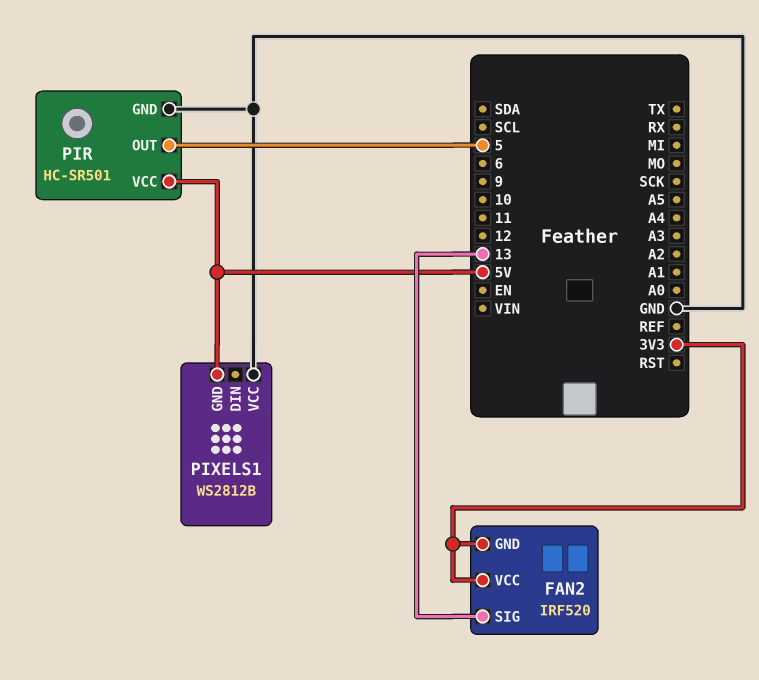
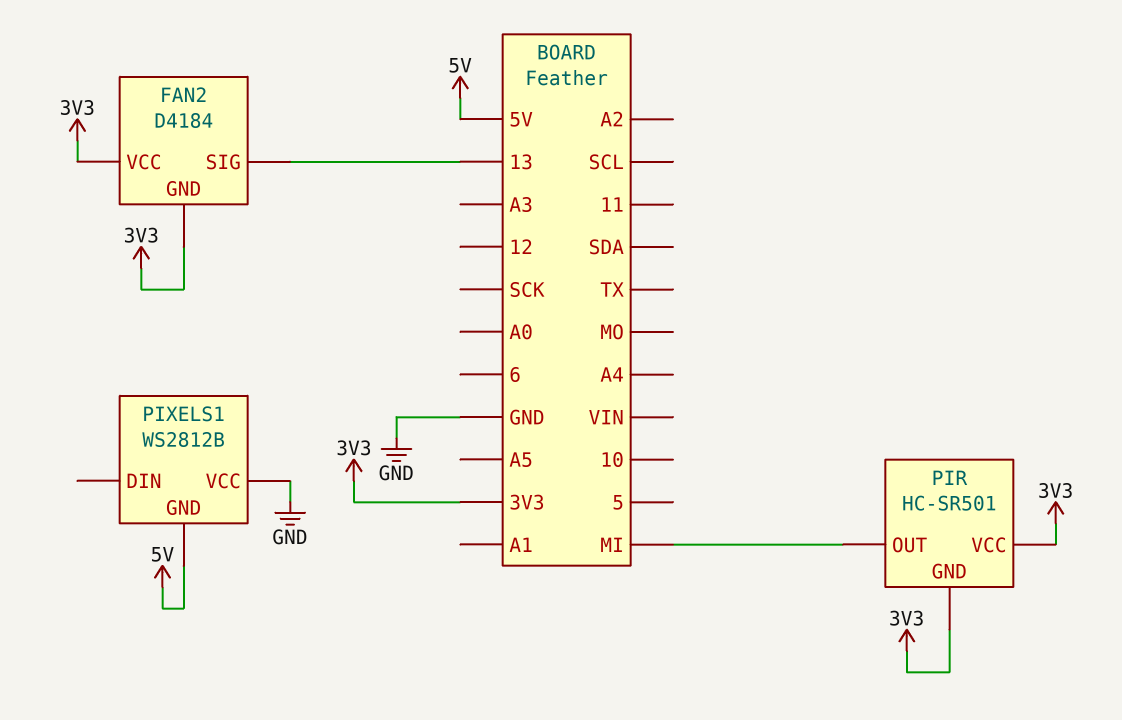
FAN2: IRF520 -> D4184
PIR pin GND: GND -> 3V3
PIR pin OUT: 5 -> MI
PIR pin VCC: 5V -> 3V3

